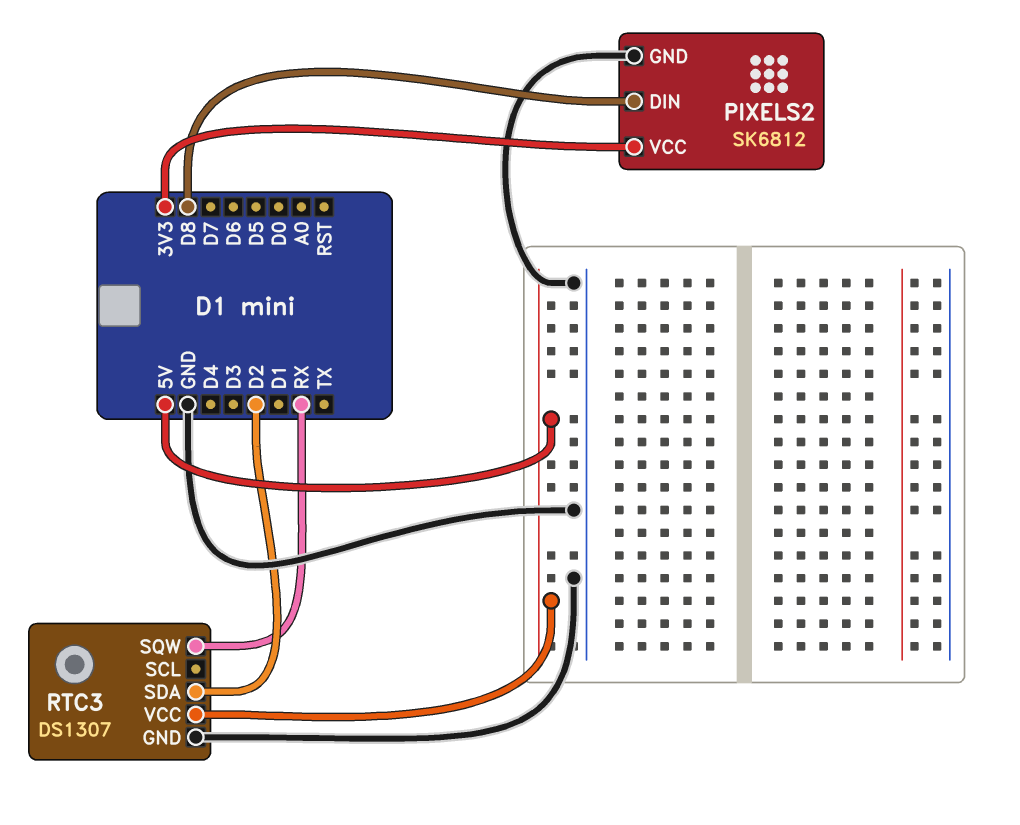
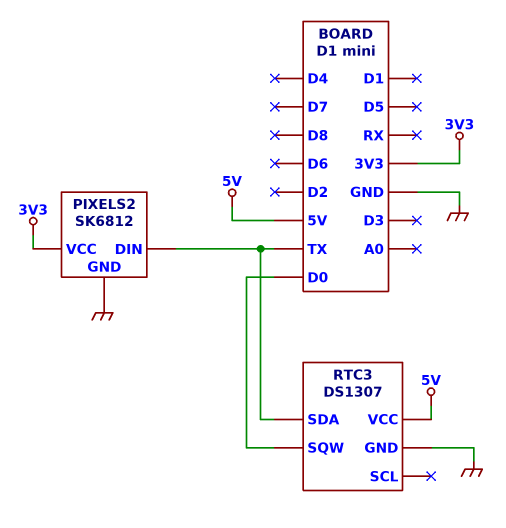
PIXELS2 pin DIN: D8 -> TX
RTC3 pin SDA: D2 -> TX
RTC3 pin SQW: RX -> D0

